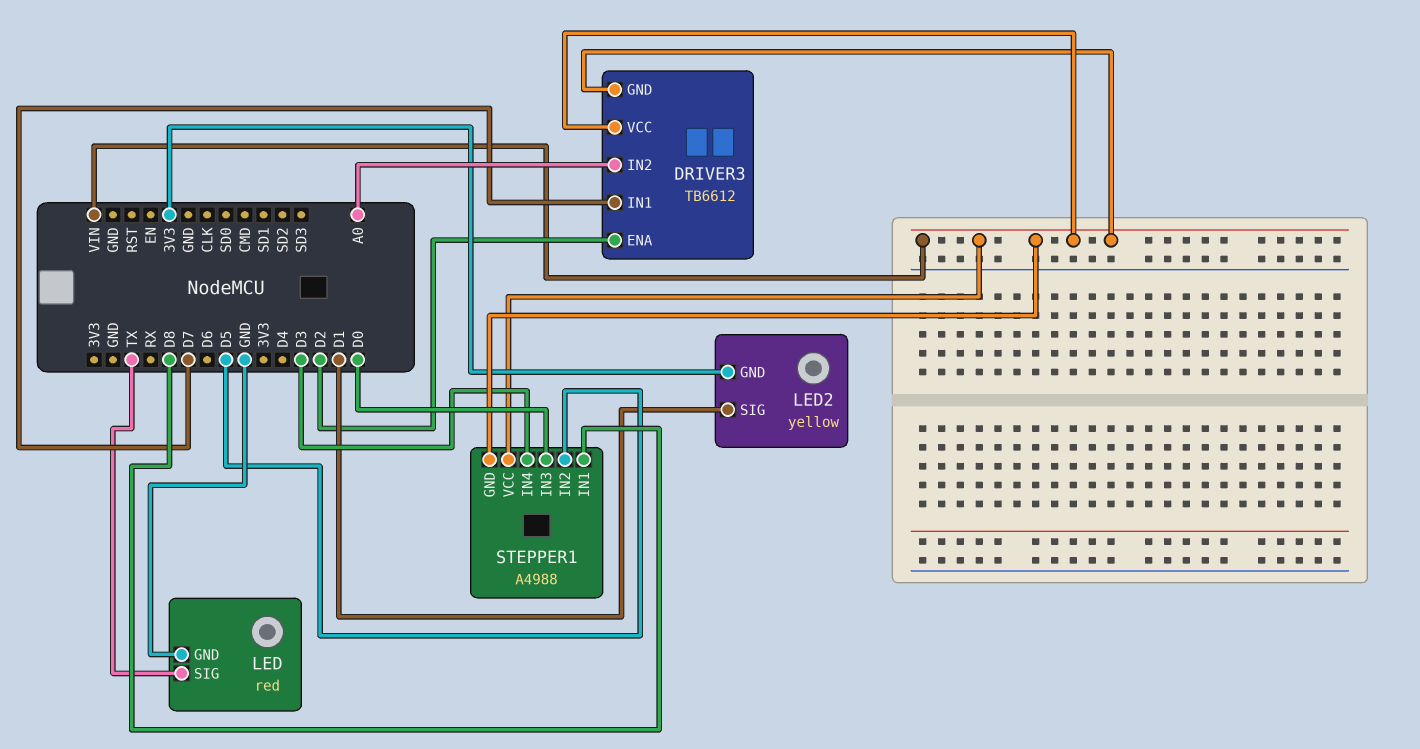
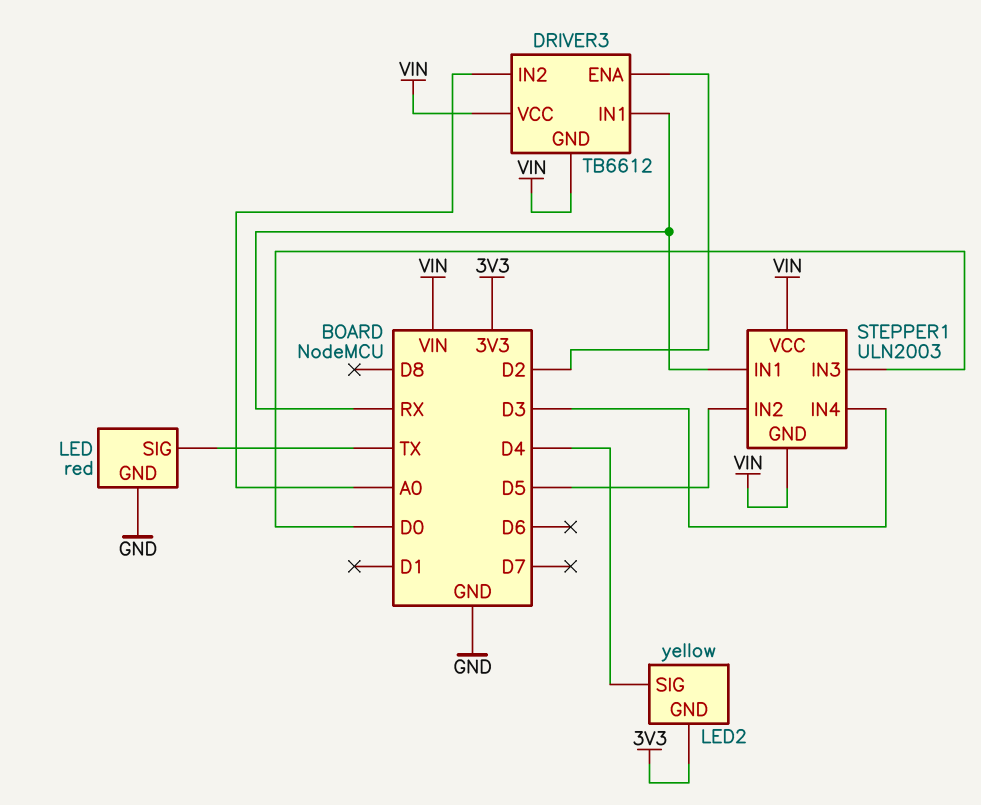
DRIVER3 pin IN1: D7 -> RX
LED2 pin SIG: D1 -> D4
STEPPER1: A4988 -> ULN2003
STEPPER1 pin IN1: D8 -> RX

